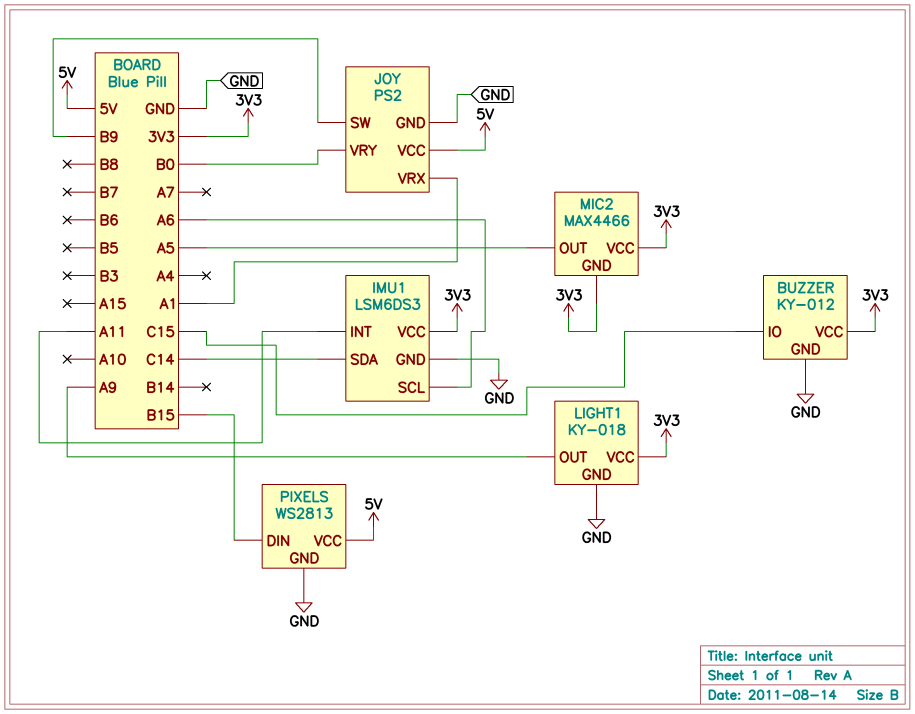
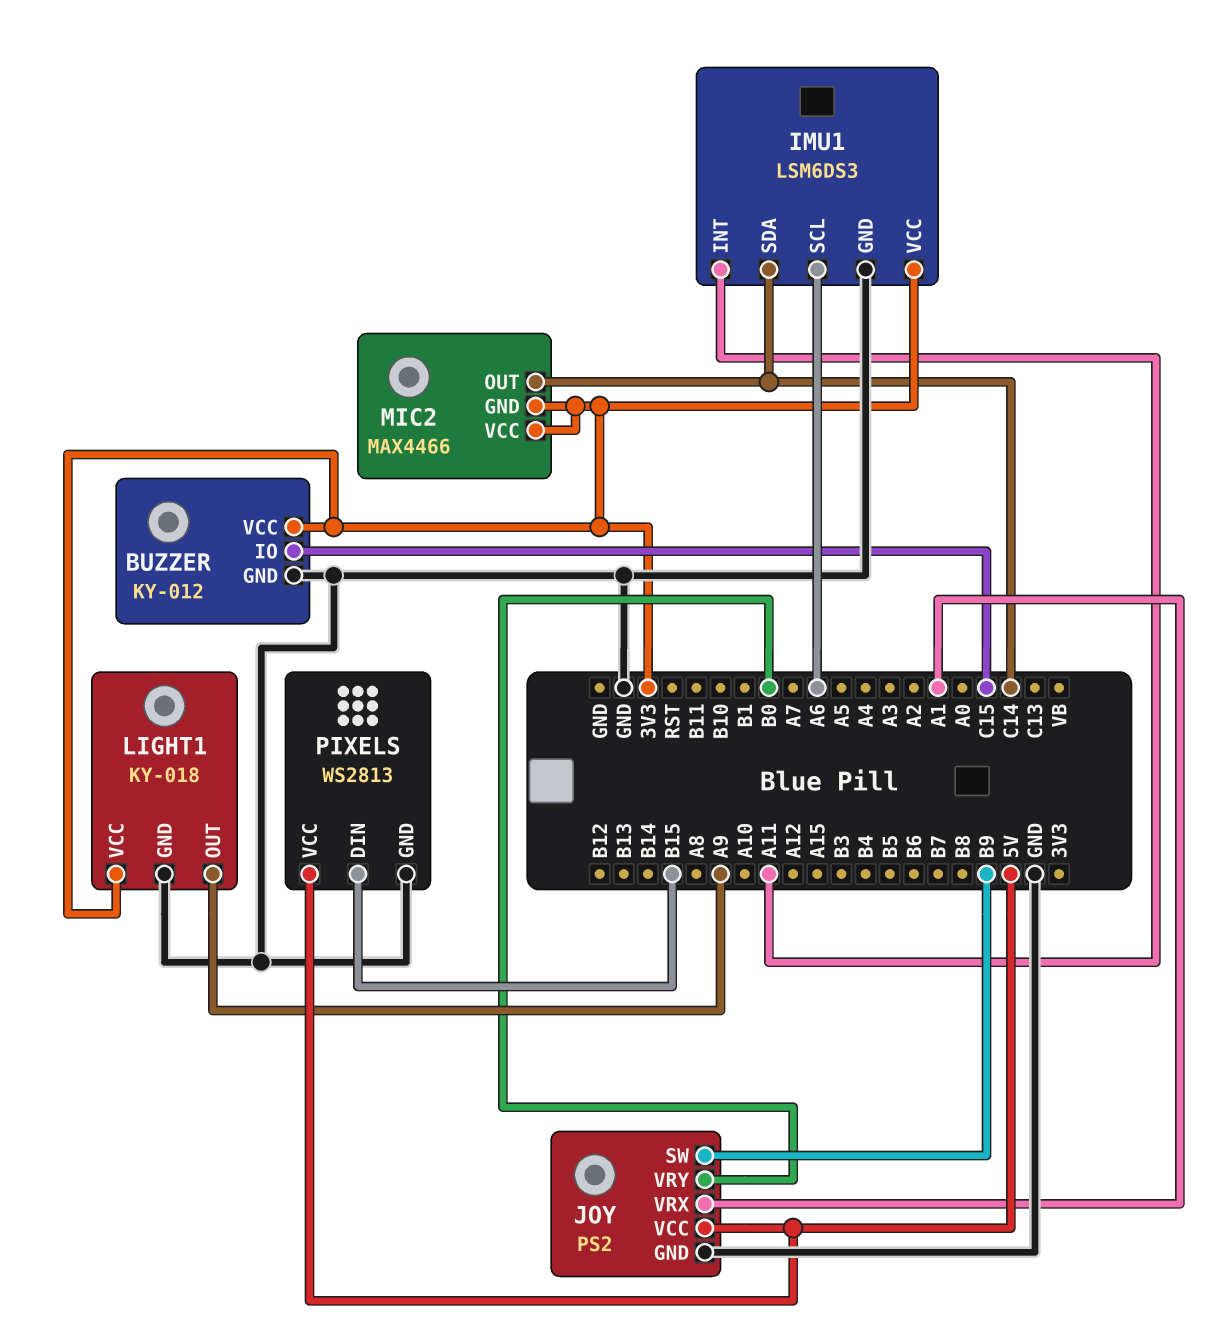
MIC2 pin OUT: A5 -> C14

